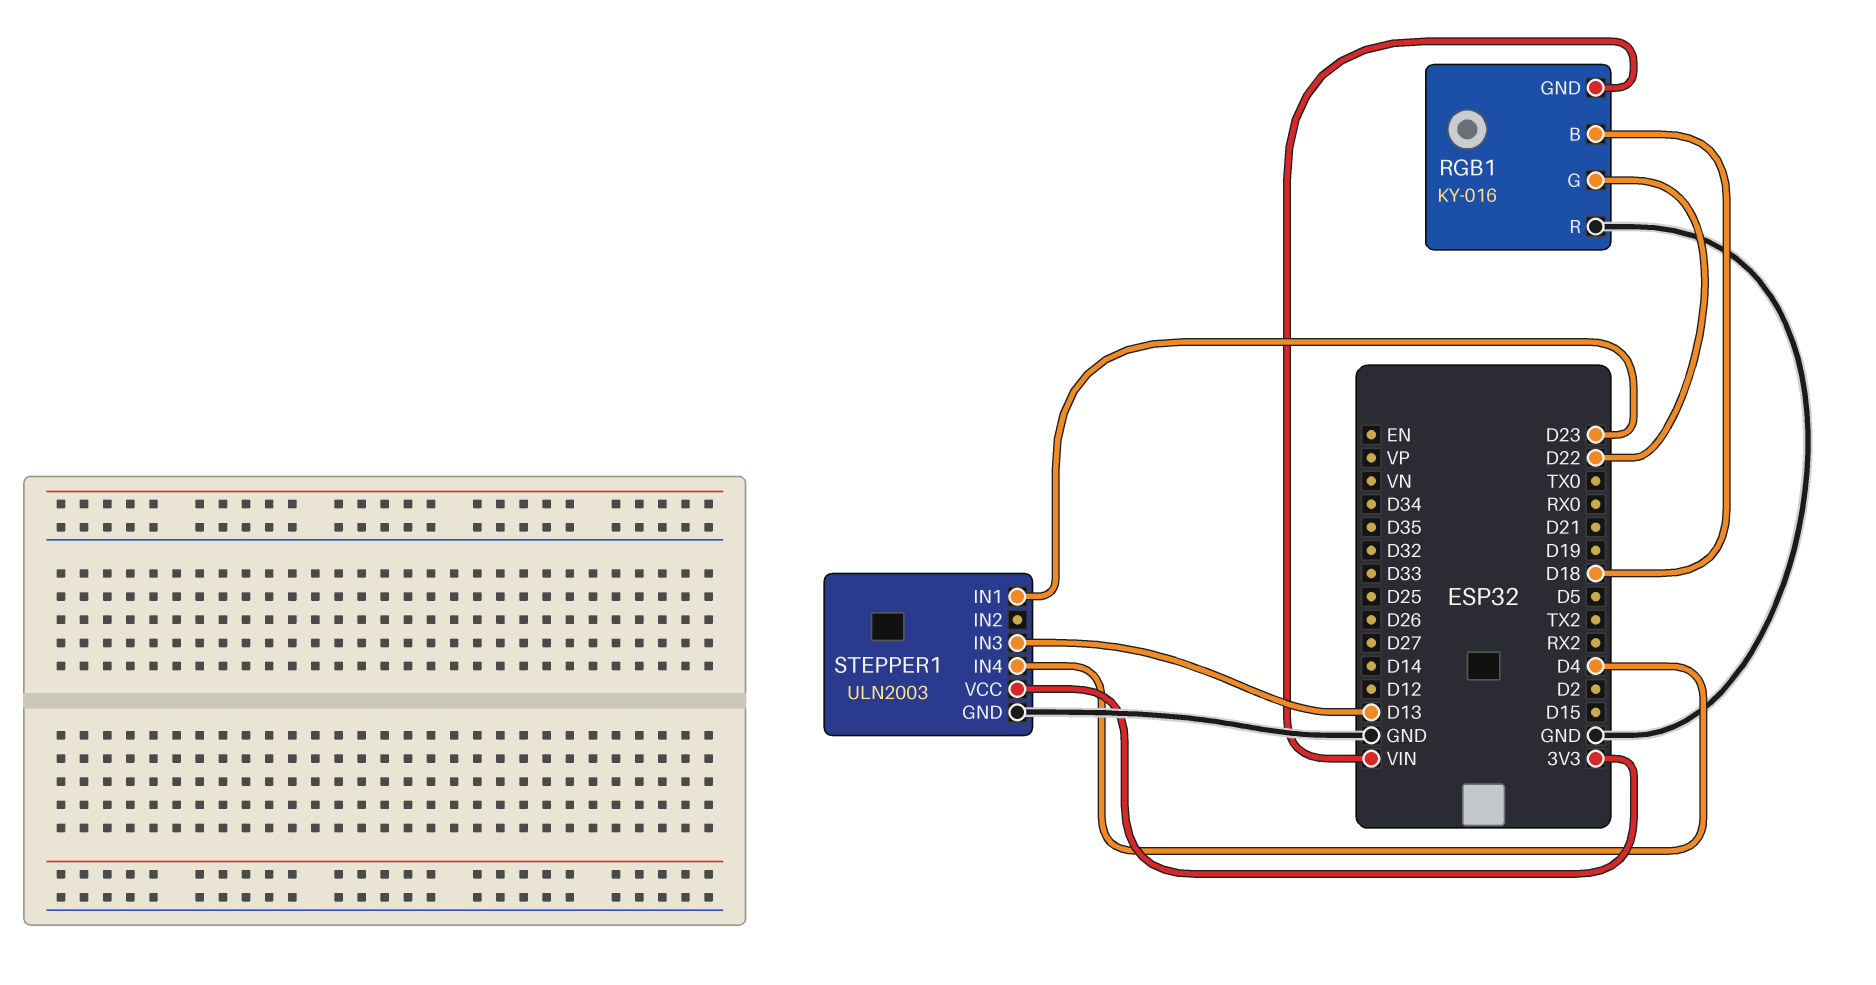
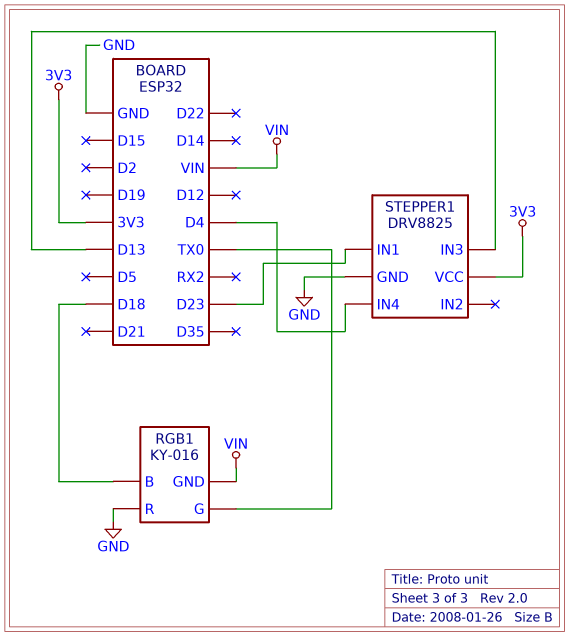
RGB1 pin G: D22 -> TX0
STEPPER1: ULN2003 -> DRV8825

